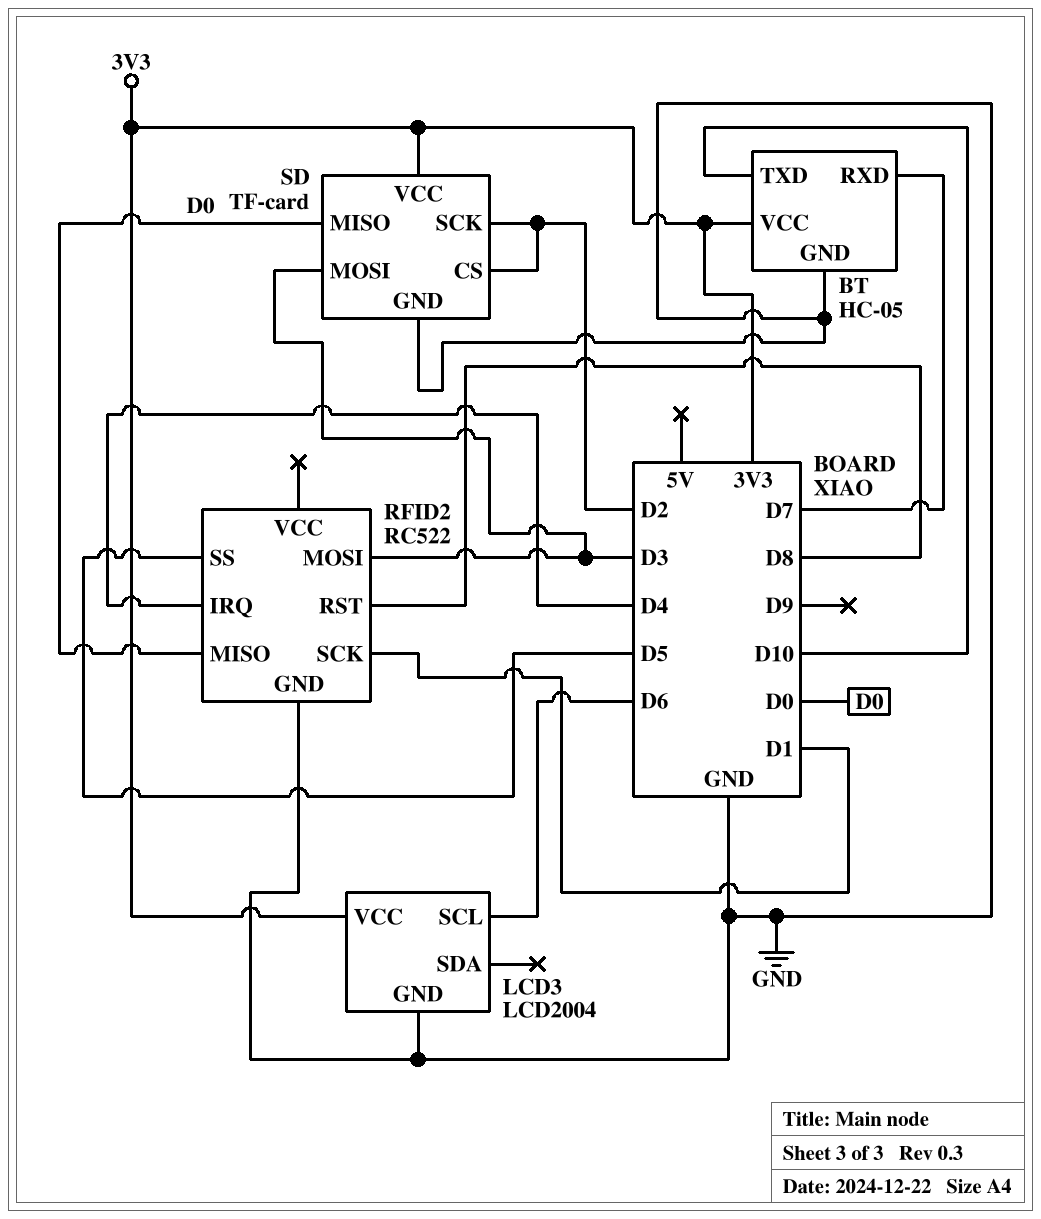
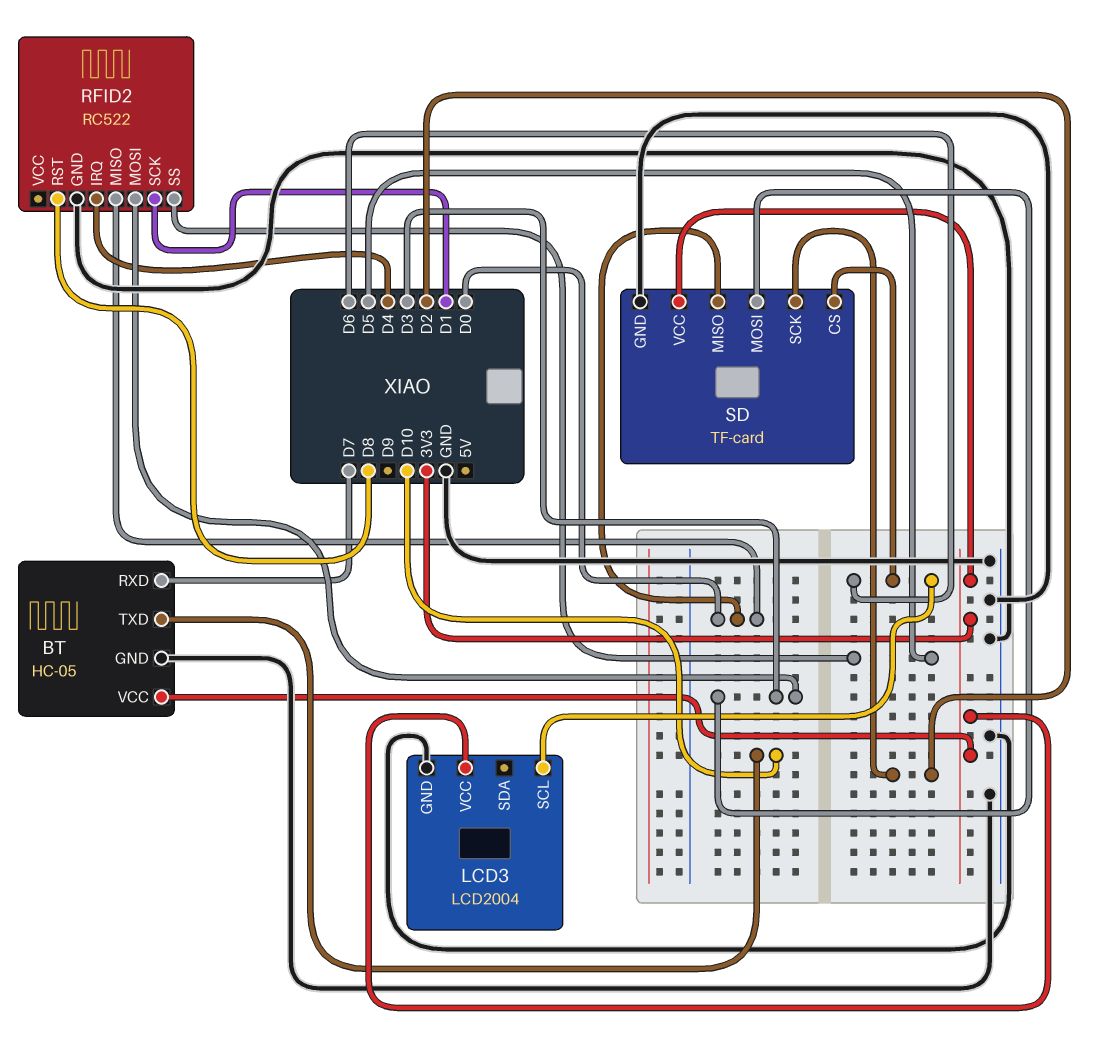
SD pin CS: D2 -> D6

